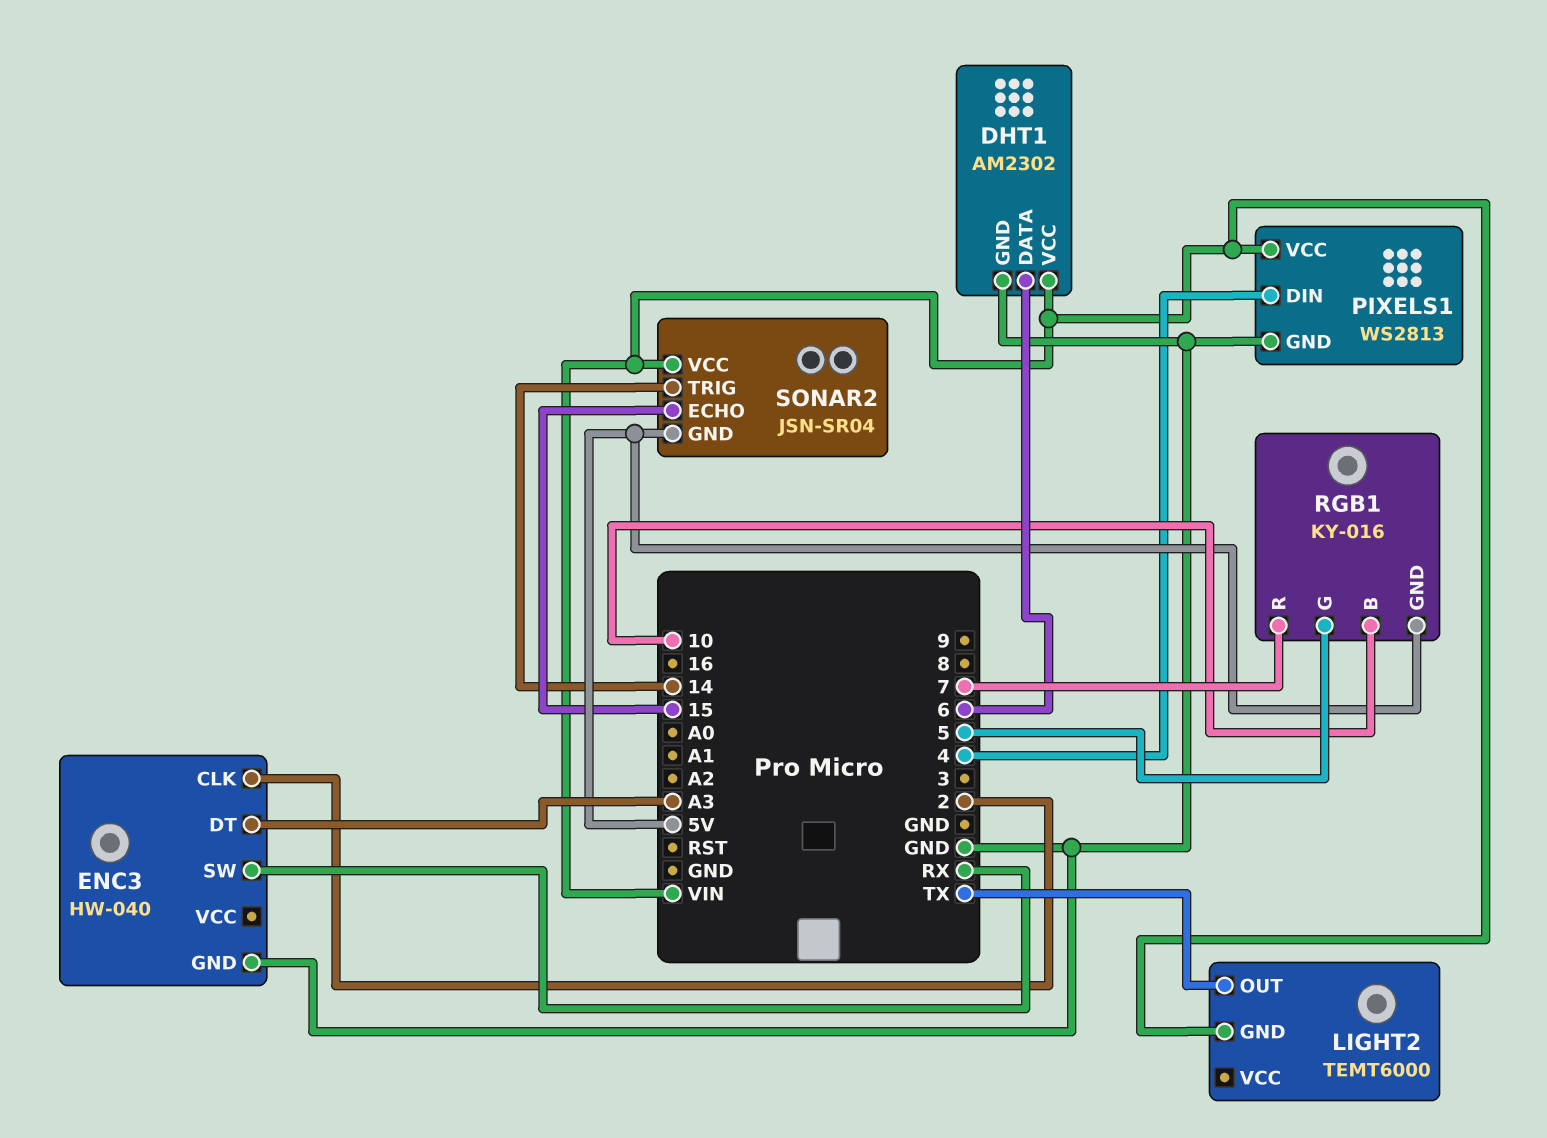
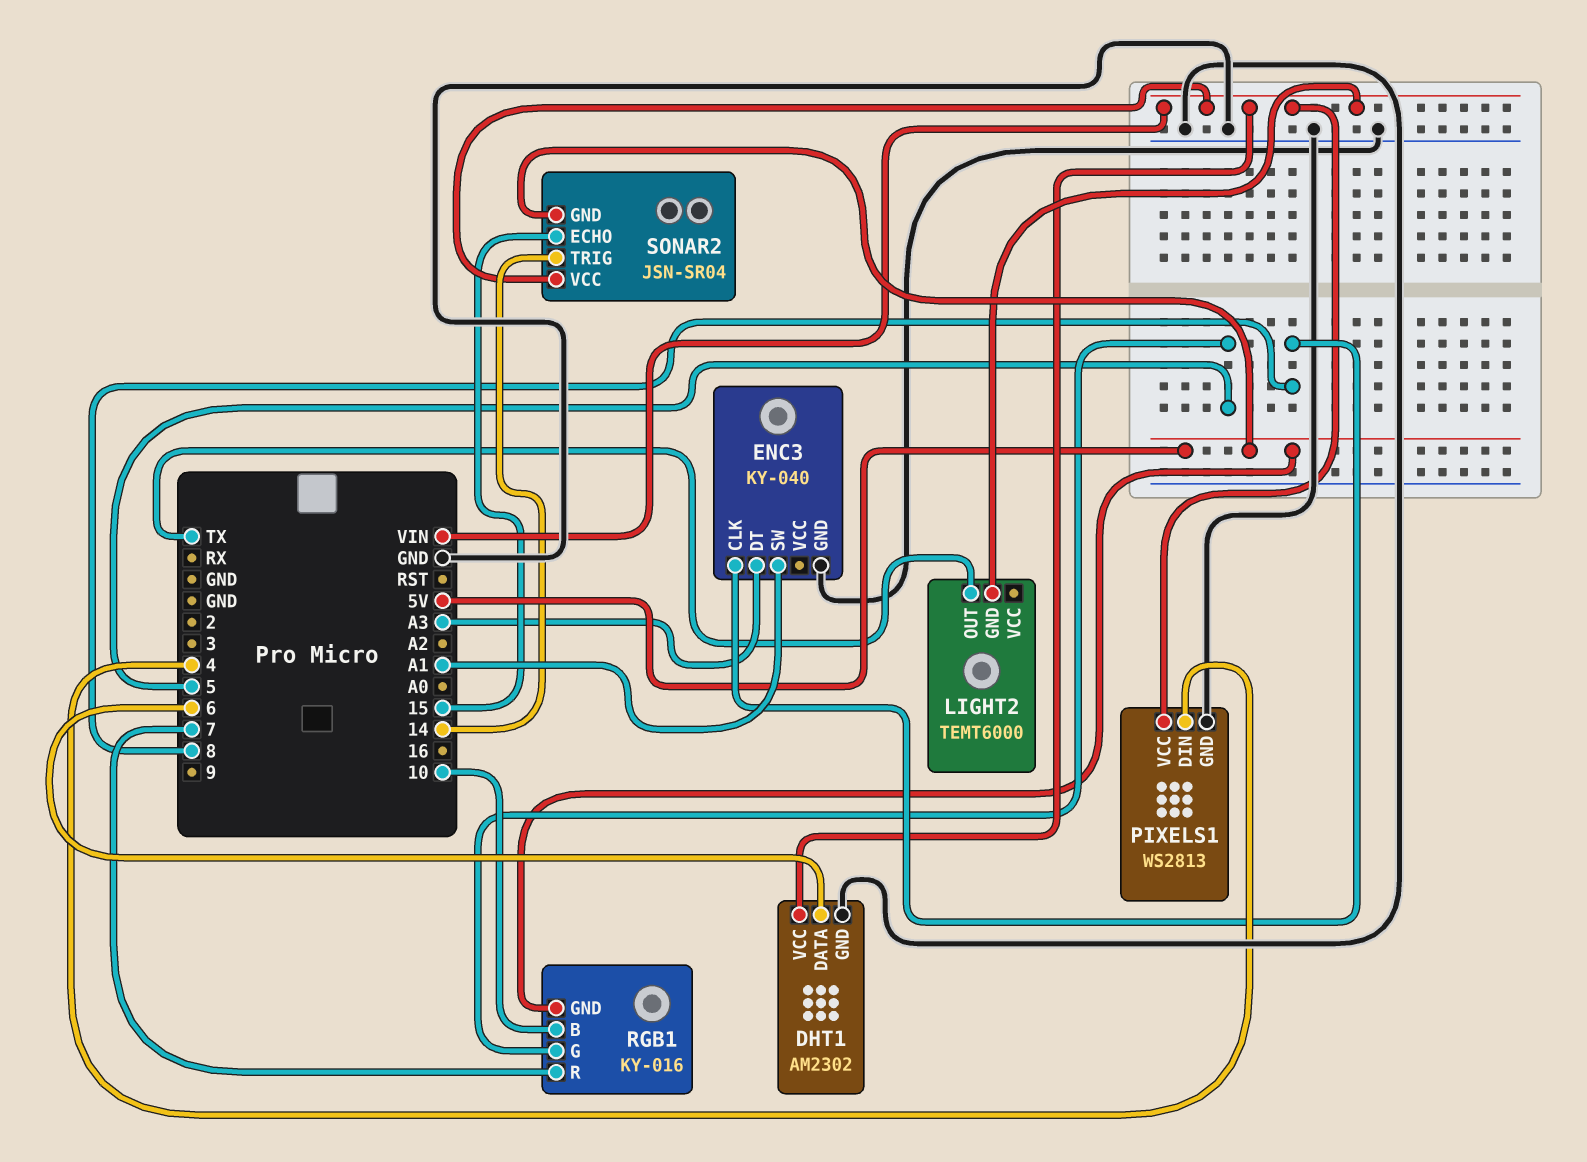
ENC3: HW-040 -> KY-040
ENC3 pin CLK: 2 -> 8
ENC3 pin SW: RX -> A1

